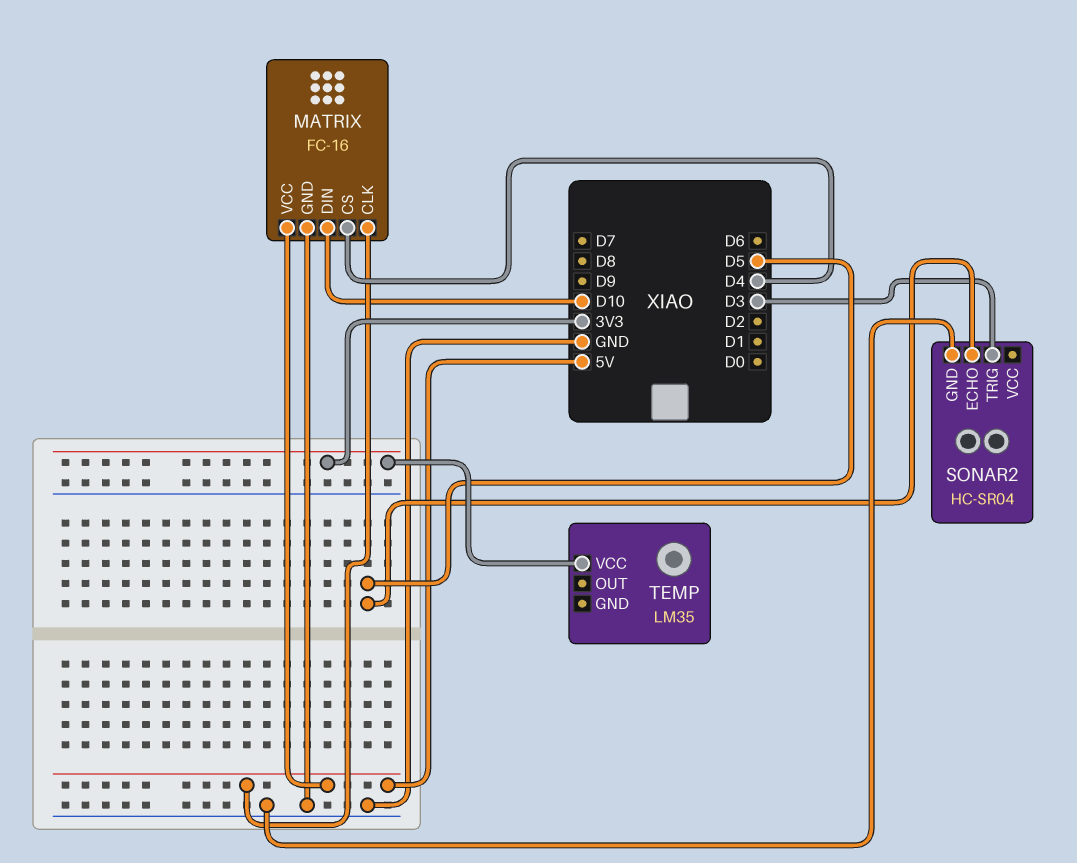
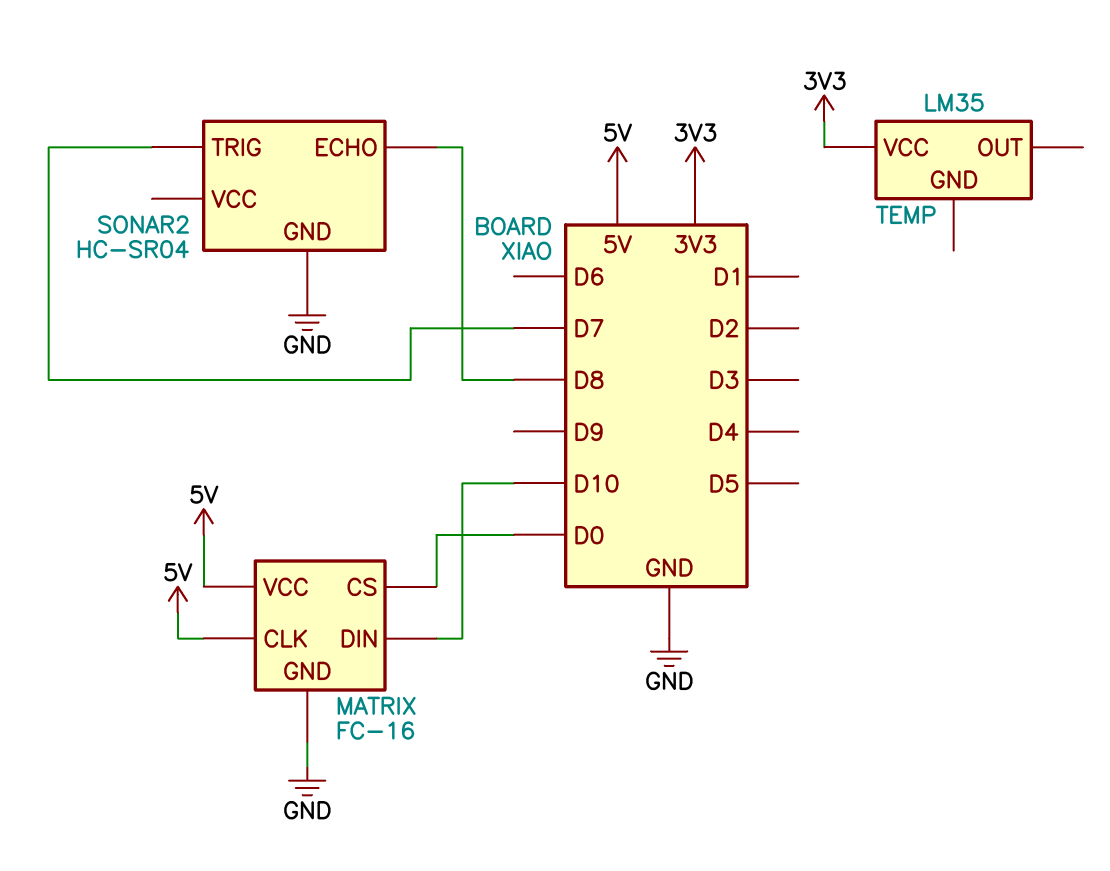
MATRIX pin CS: D4 -> D0
SONAR2 pin ECHO: D5 -> D8
SONAR2 pin TRIG: D3 -> D7

